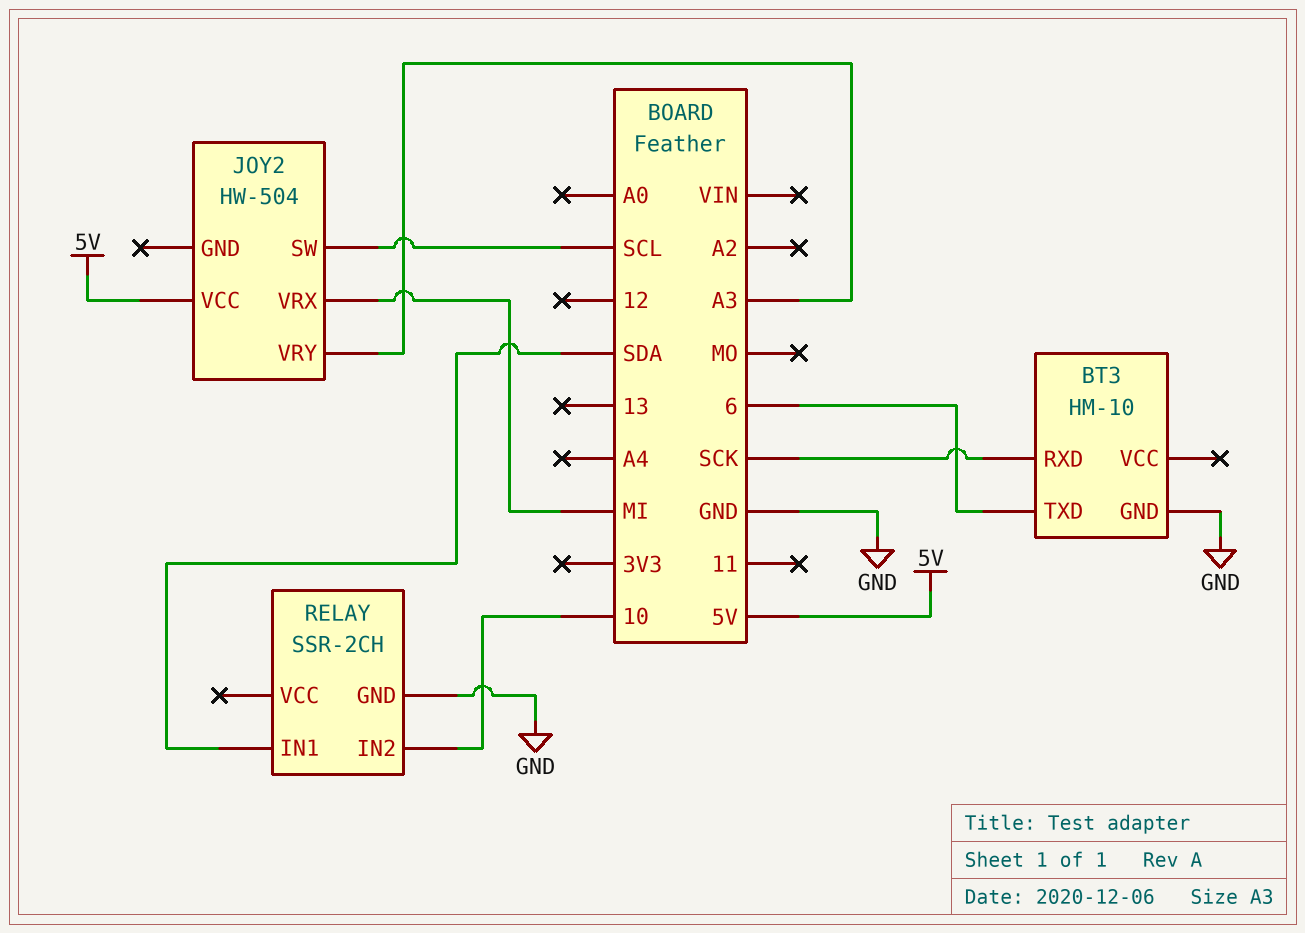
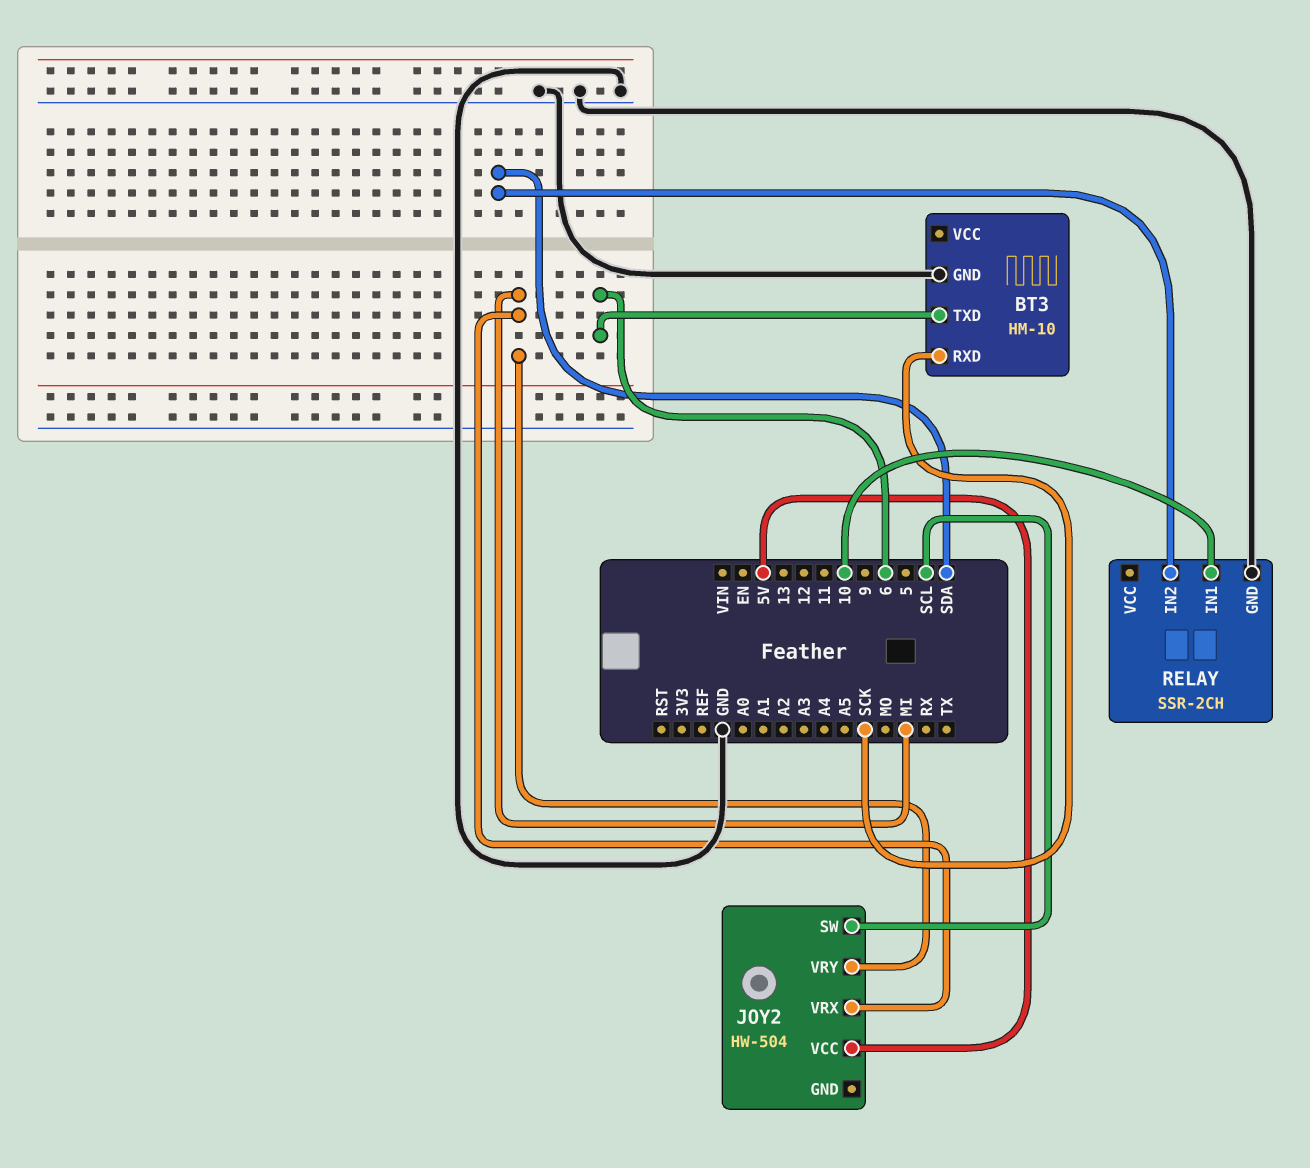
JOY2 pin VRY: A3 -> MI
RELAY pin IN1: SDA -> 10
RELAY pin IN2: 10 -> SDA

